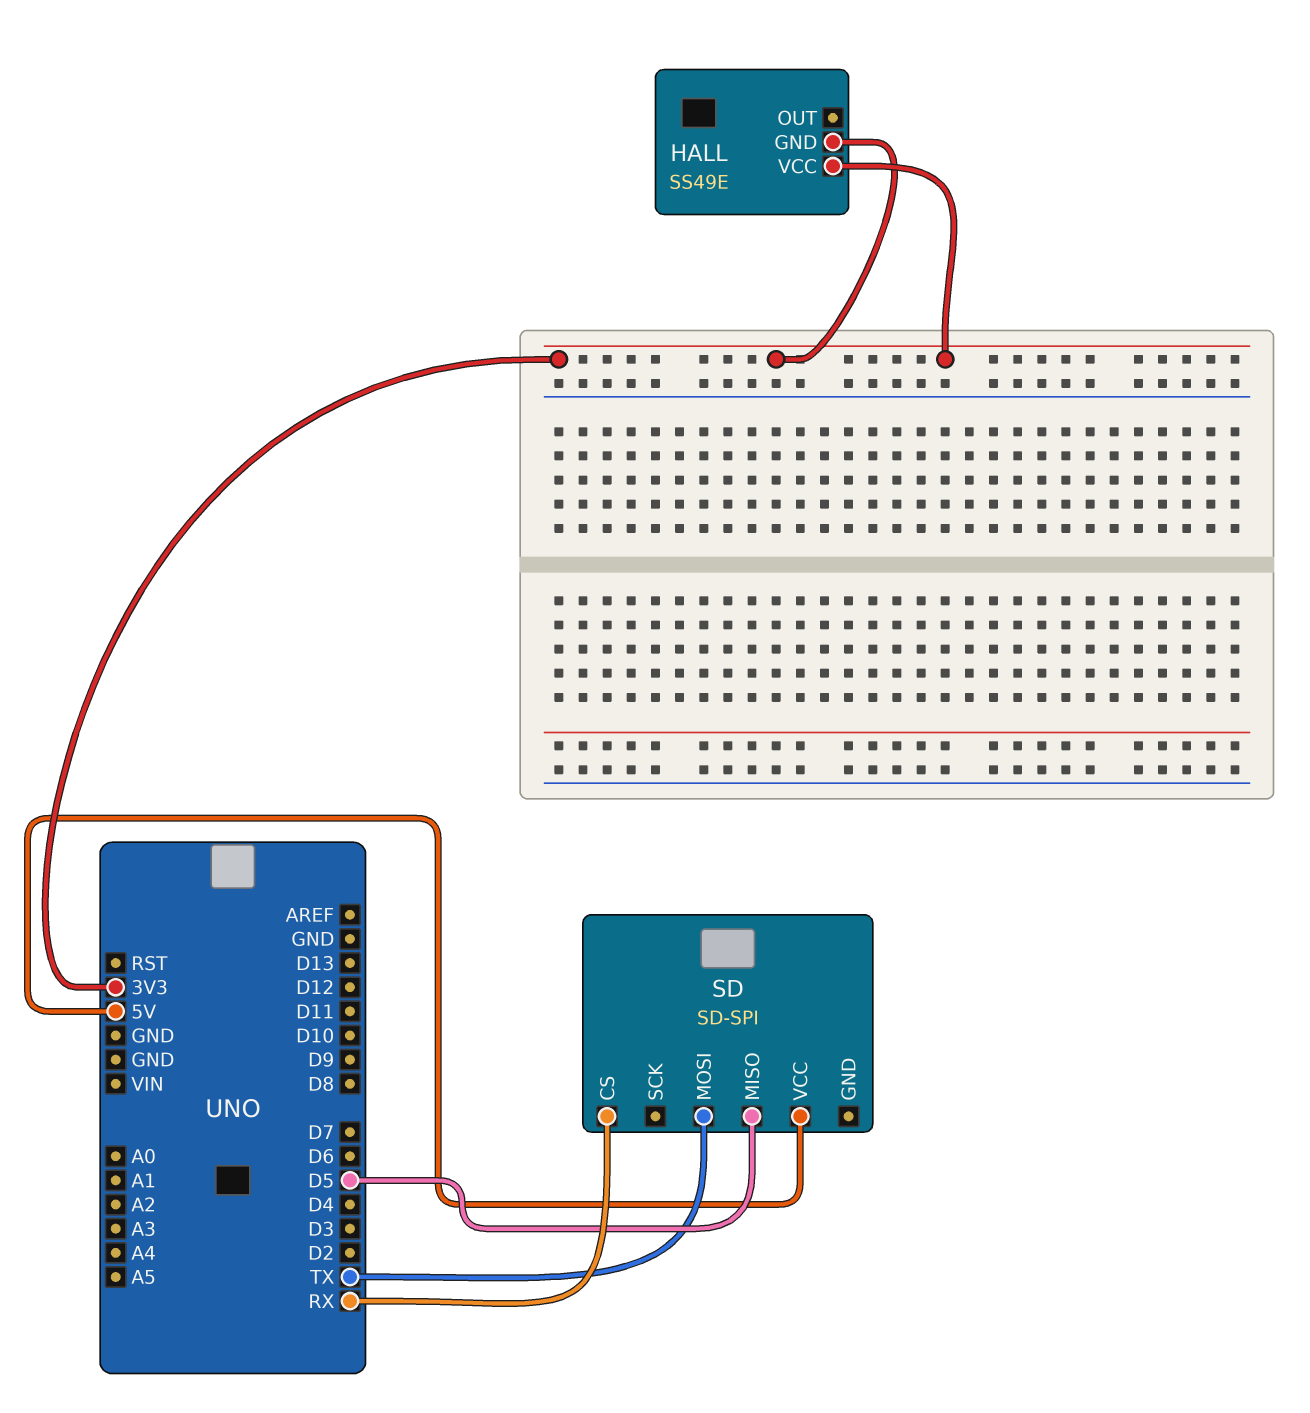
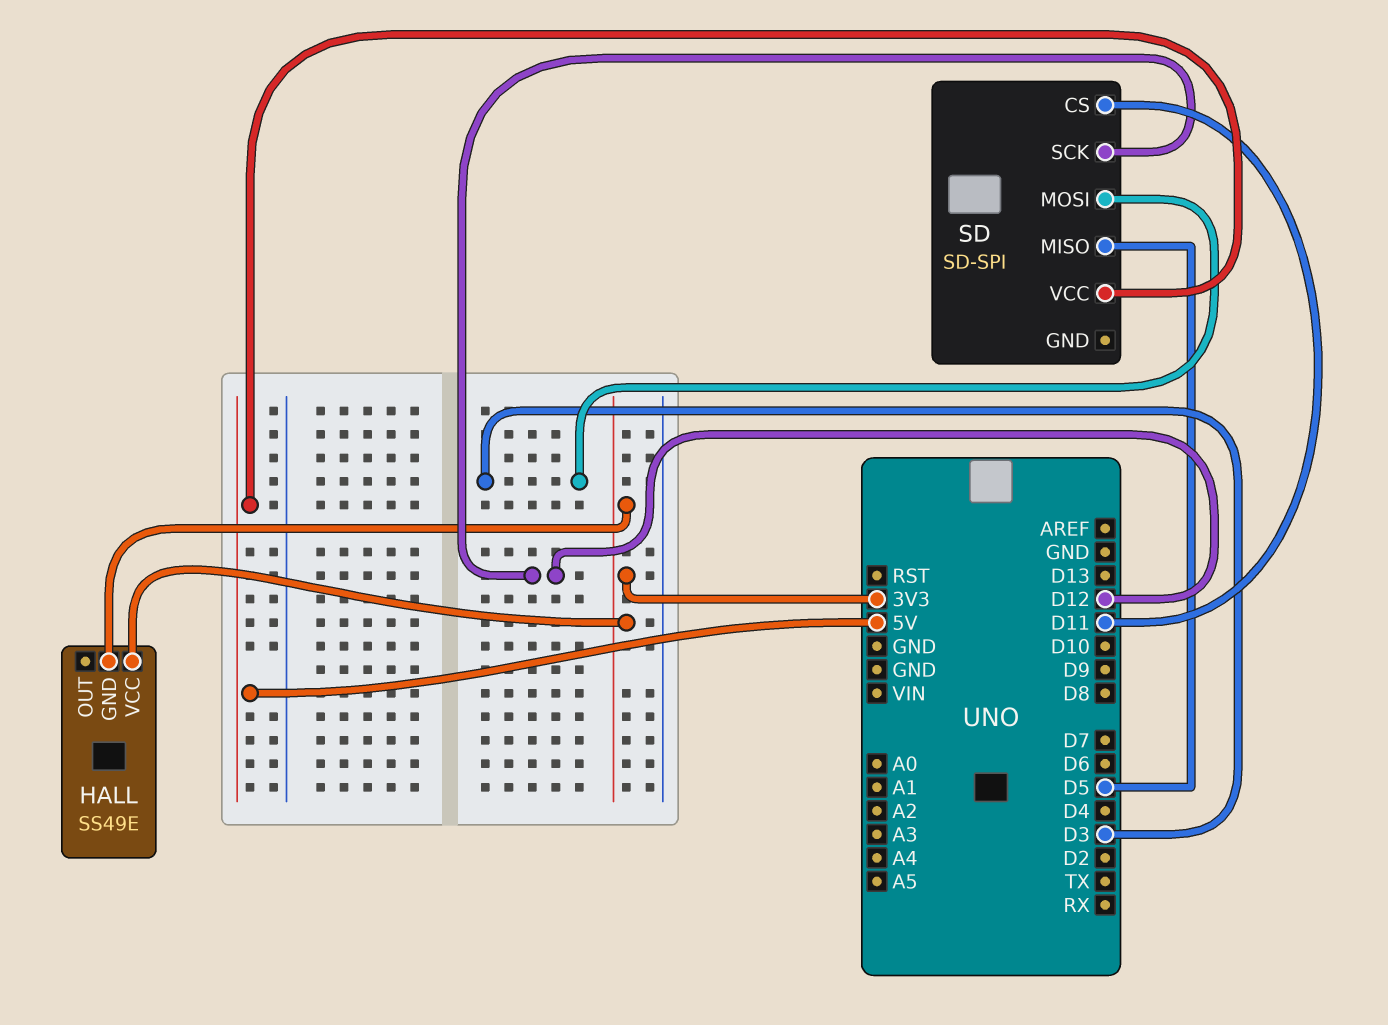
SD pin CS: RX -> D11
SD pin MOSI: TX -> D3
SD pin SCK: none -> D12

